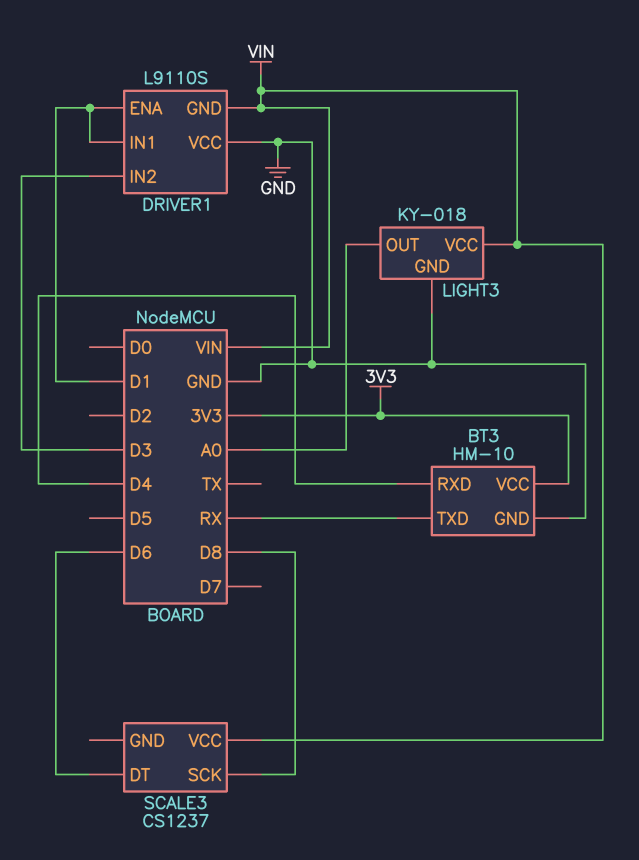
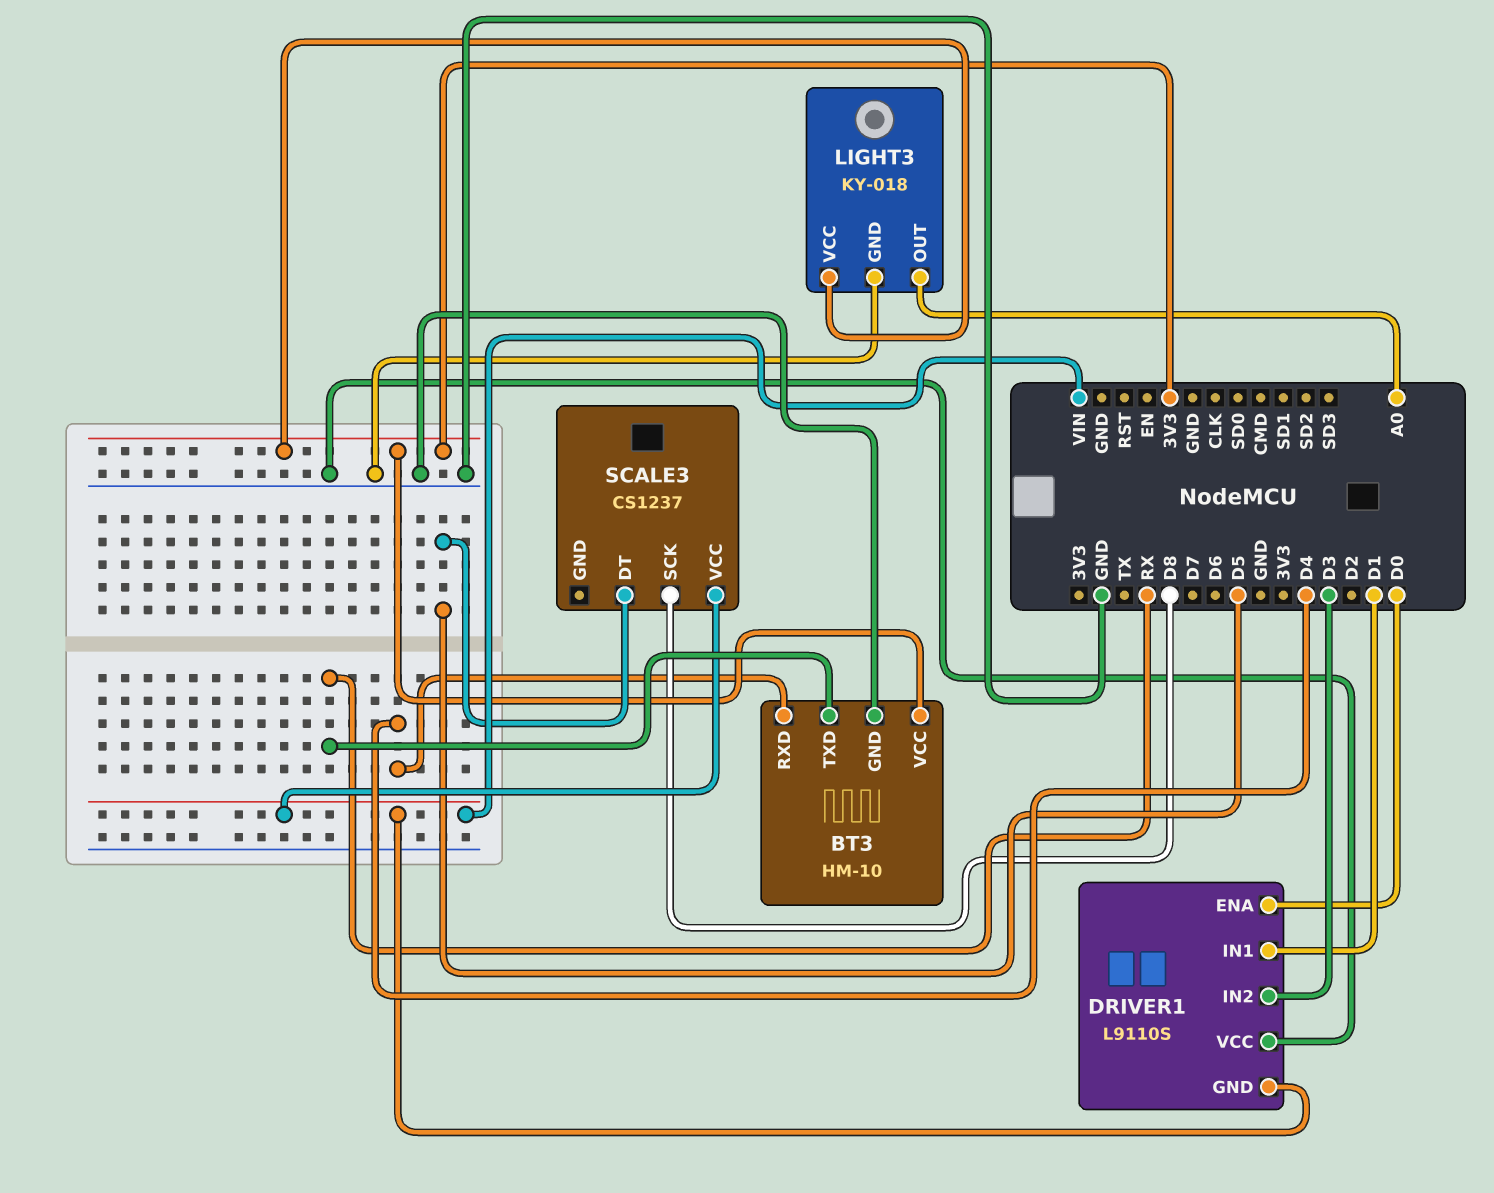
DRIVER1 pin ENA: D1 -> D0
LIGHT3 pin VCC: VIN -> 3V3
SCALE3 pin DT: D6 -> D5

